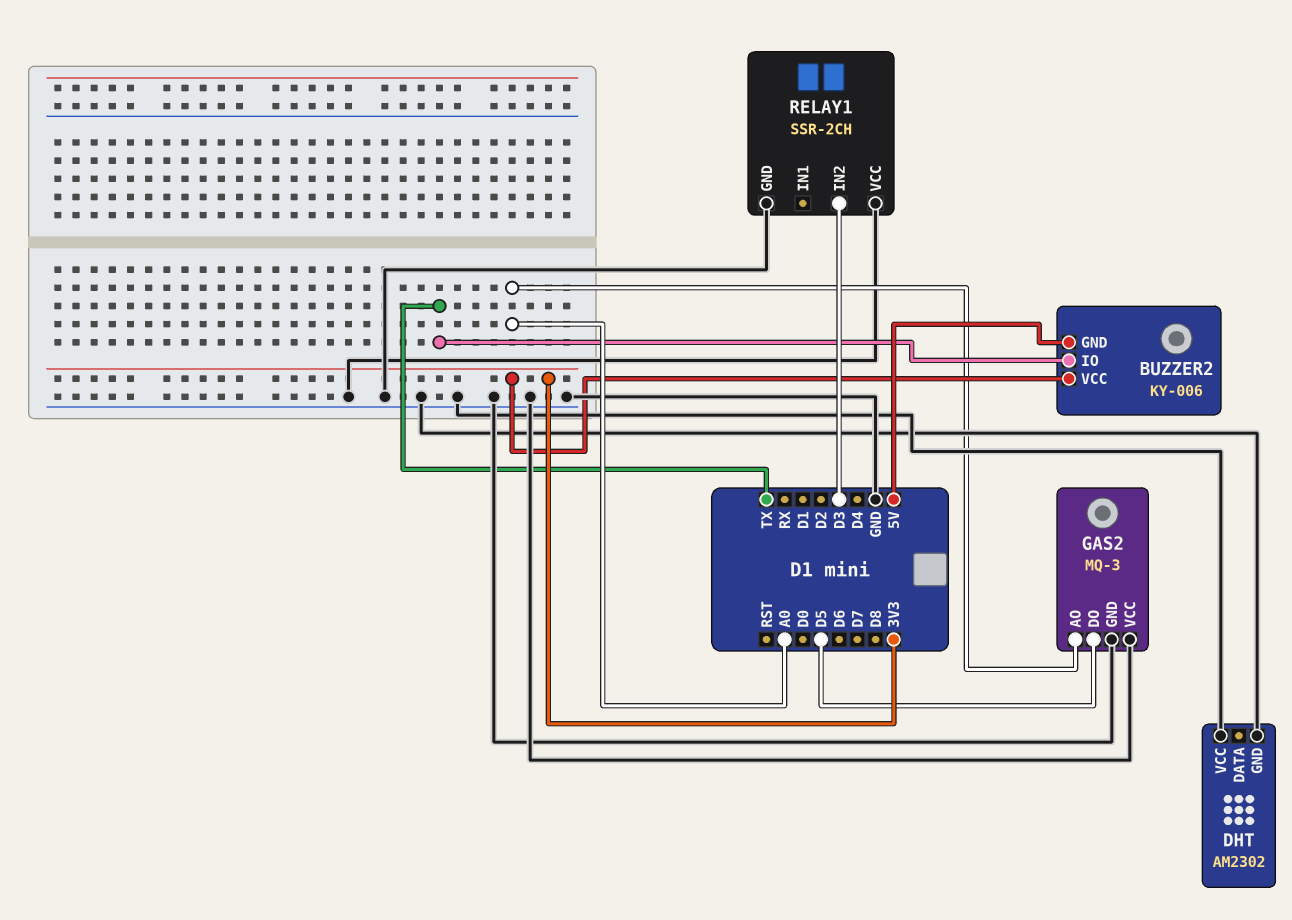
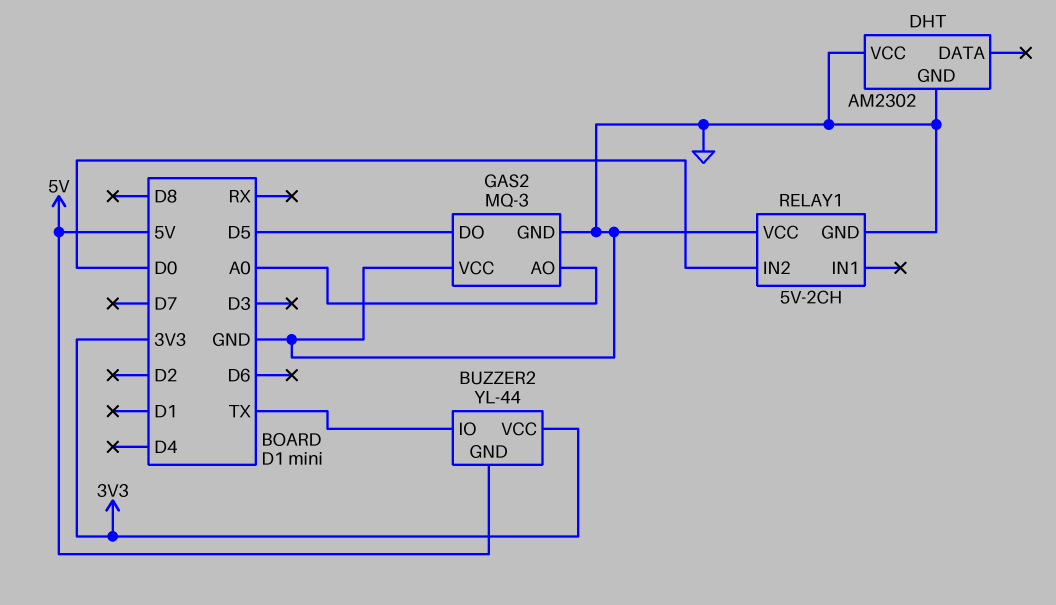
BUZZER2: KY-006 -> YL-44
RELAY1: SSR-2CH -> 5V-2CH
RELAY1 pin IN2: D3 -> D0

